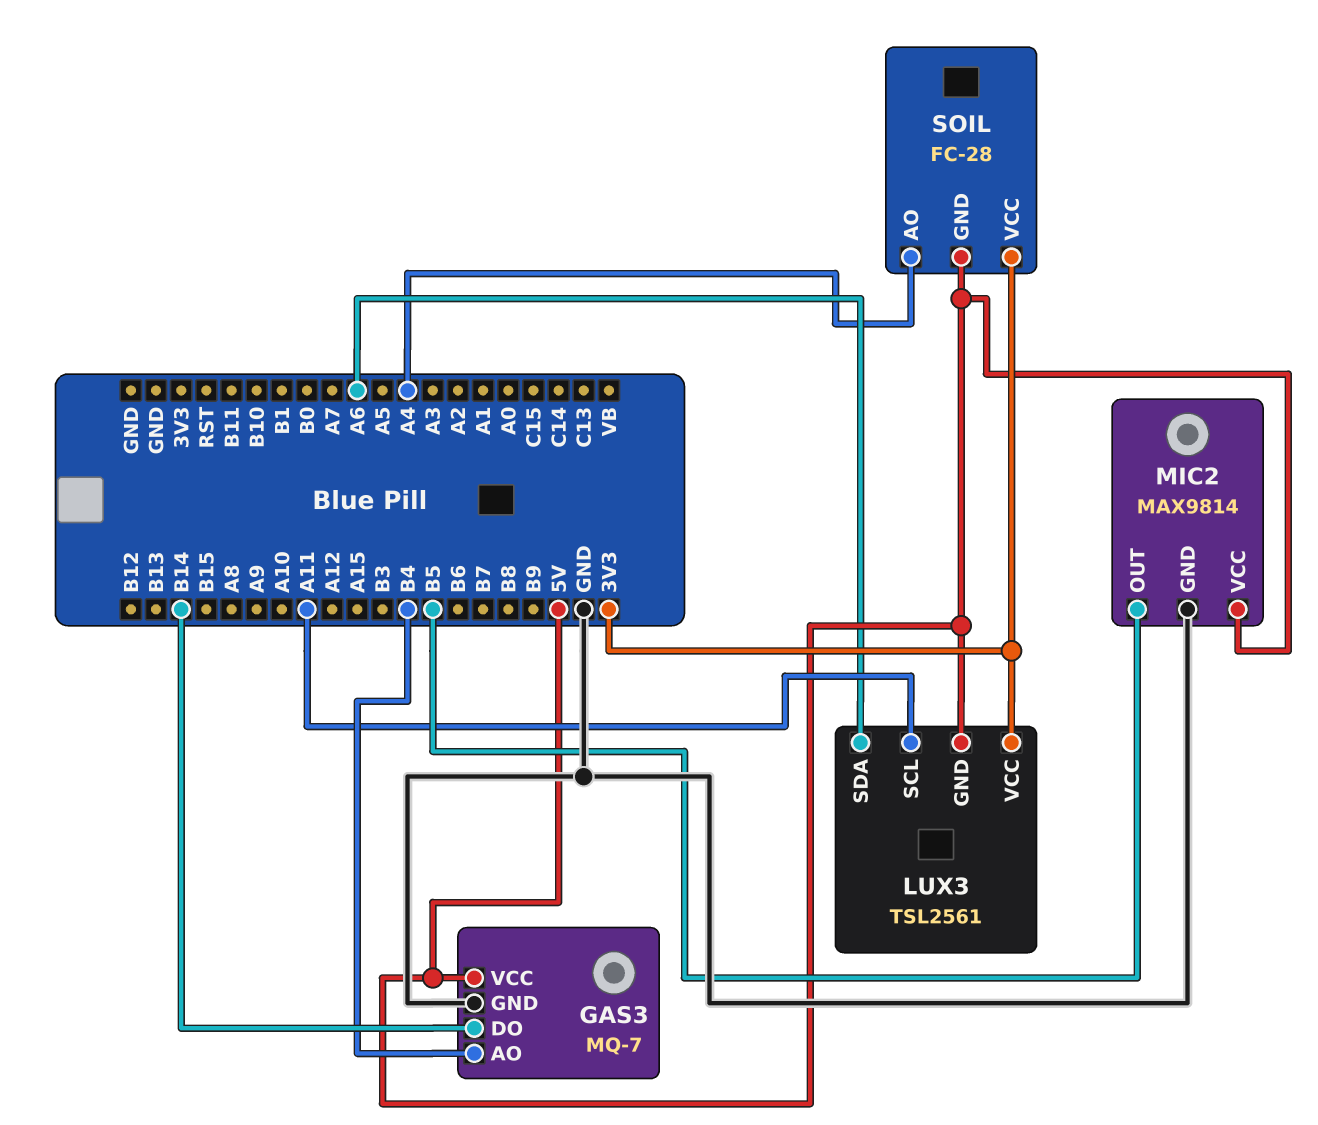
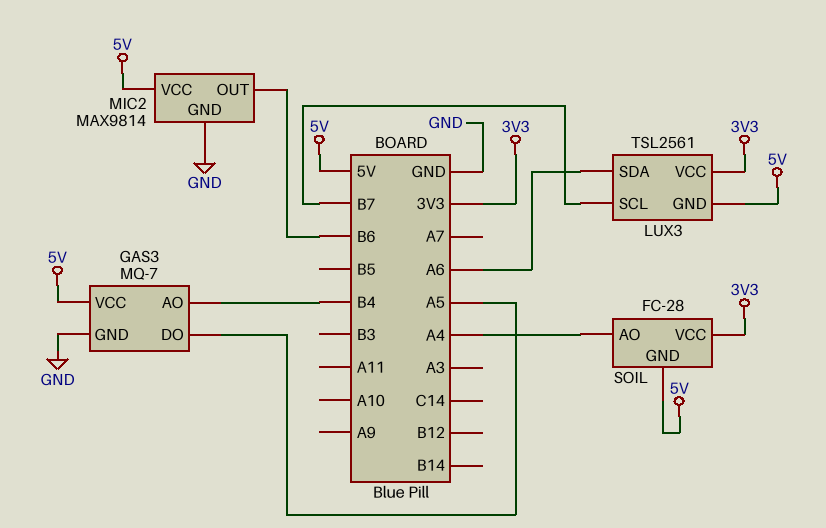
GAS3 pin DO: B14 -> A5
LUX3 pin SCL: A11 -> B7
MIC2 pin OUT: B5 -> B6

